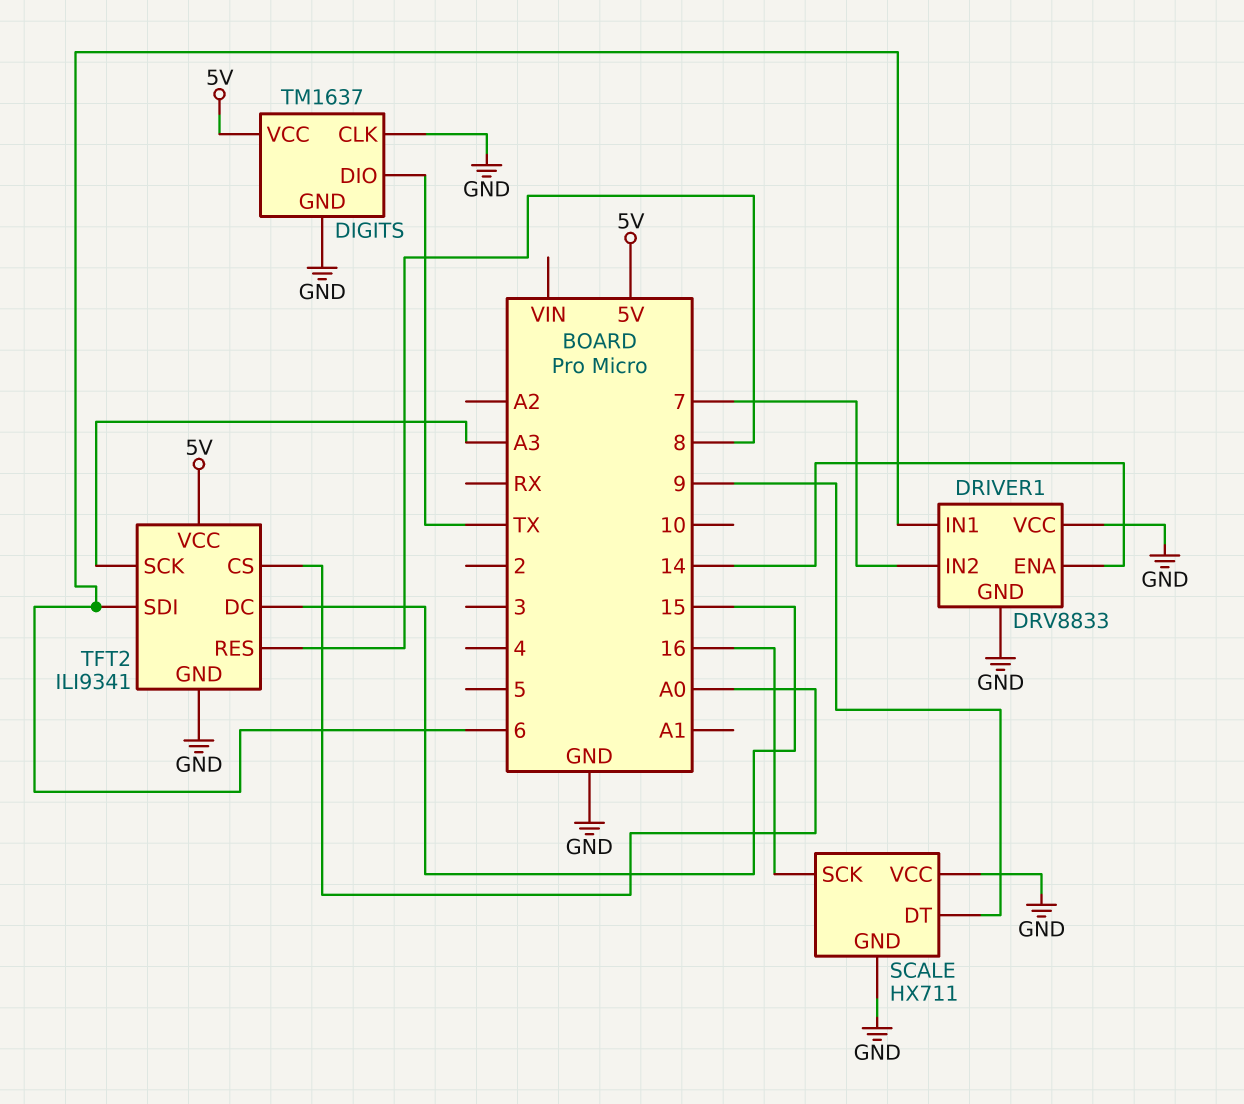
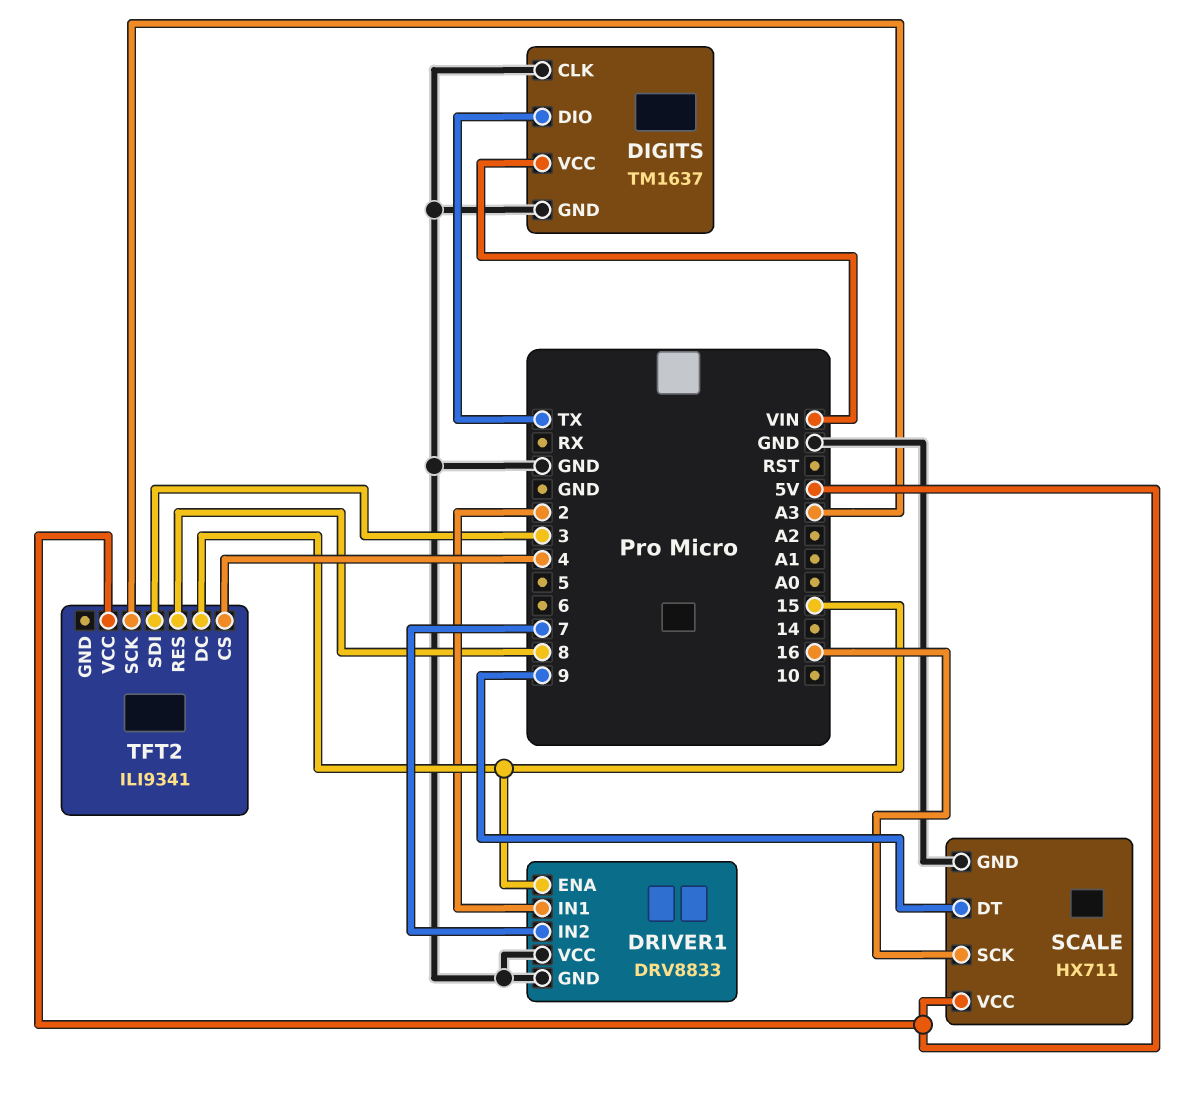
DIGITS pin VCC: 5V -> VIN
DRIVER1 pin ENA: 14 -> 15
DRIVER1 pin IN1: 6 -> 2
SCALE pin VCC: GND -> 5V
TFT2 pin CS: A0 -> 4
TFT2 pin GND: GND -> none
TFT2 pin SDI: 6 -> 3

